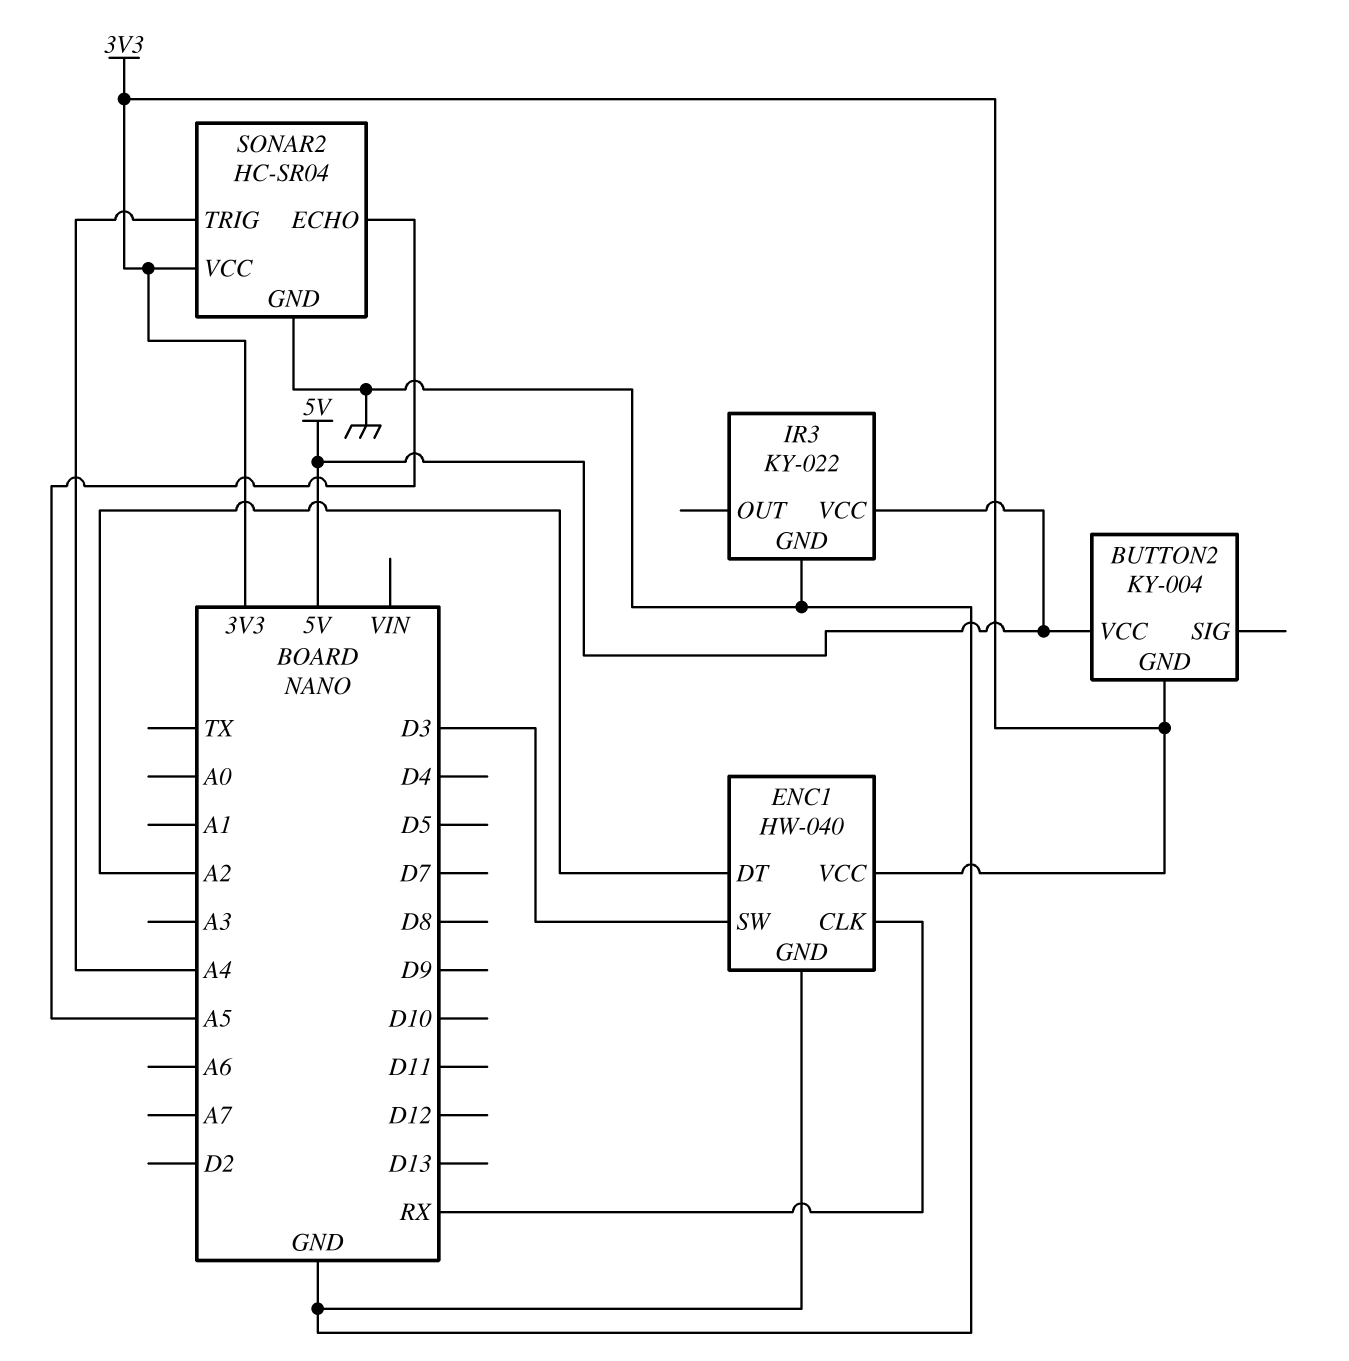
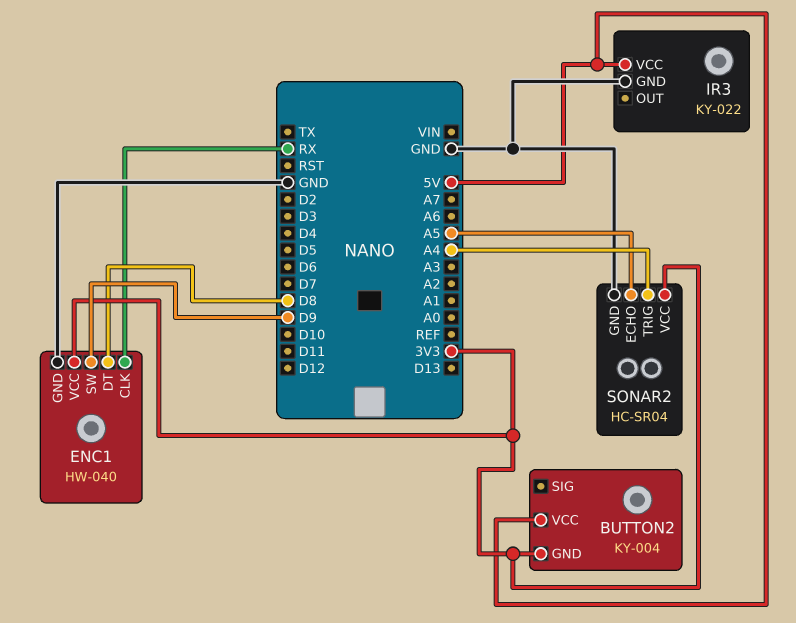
ENC1 pin DT: A2 -> D8
ENC1 pin SW: D3 -> D9

